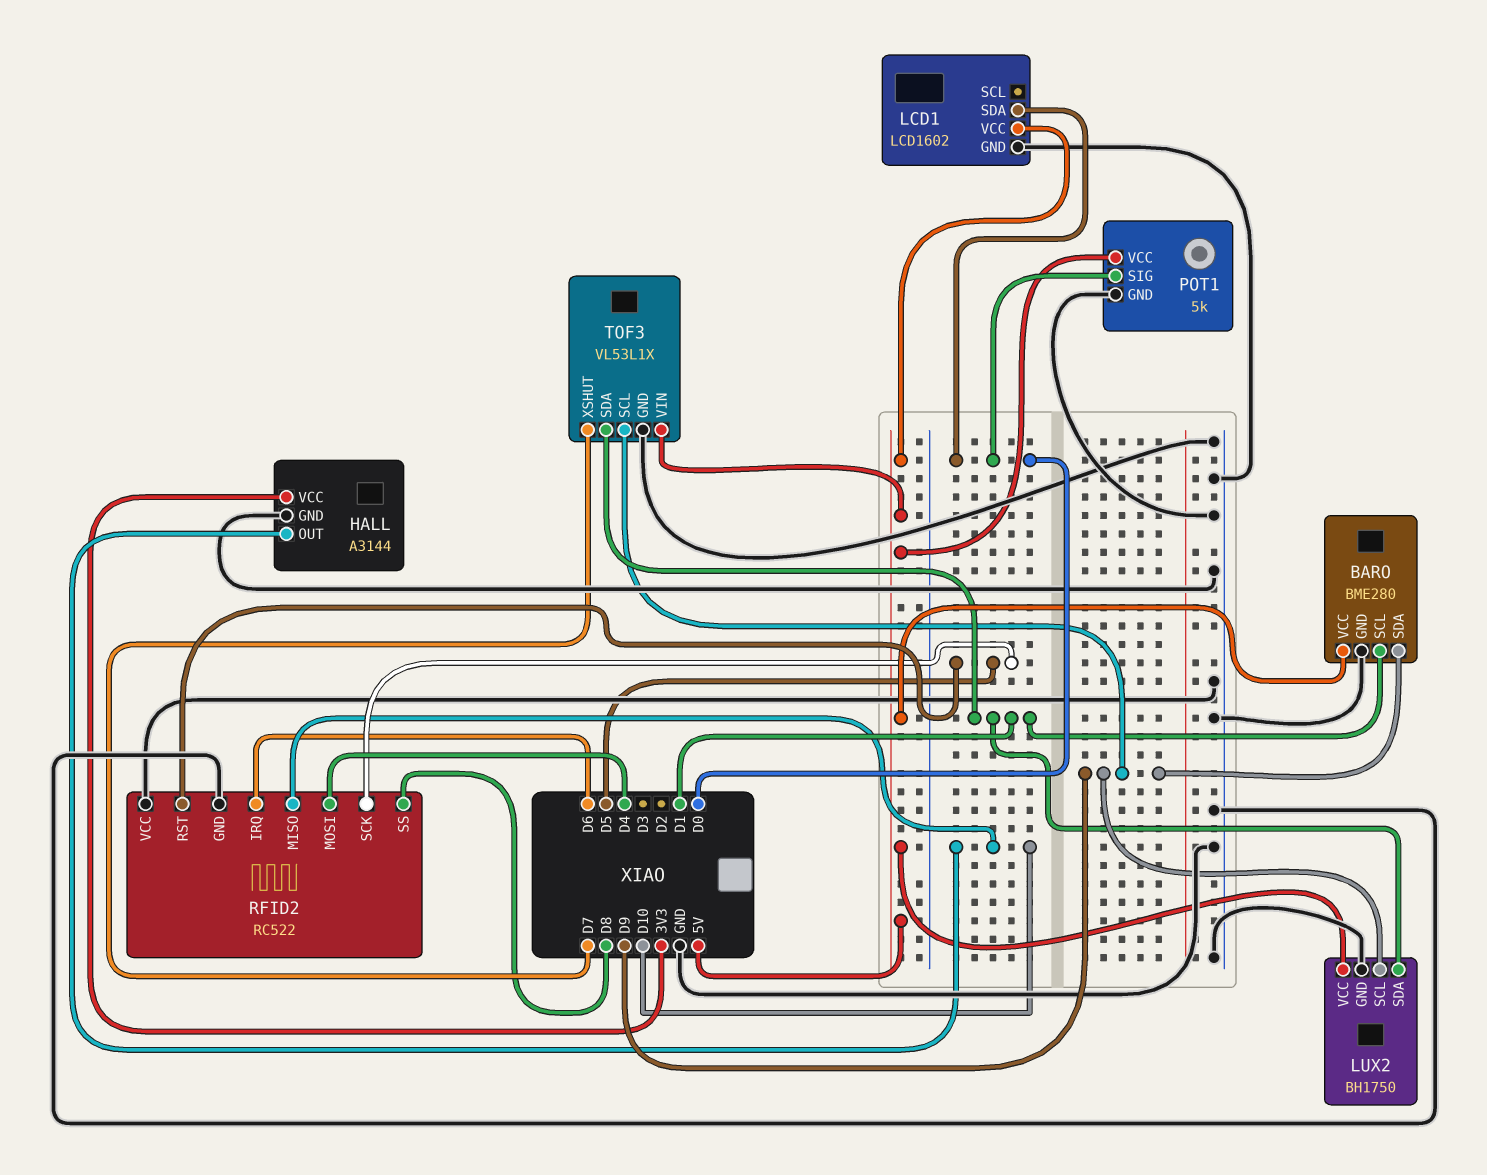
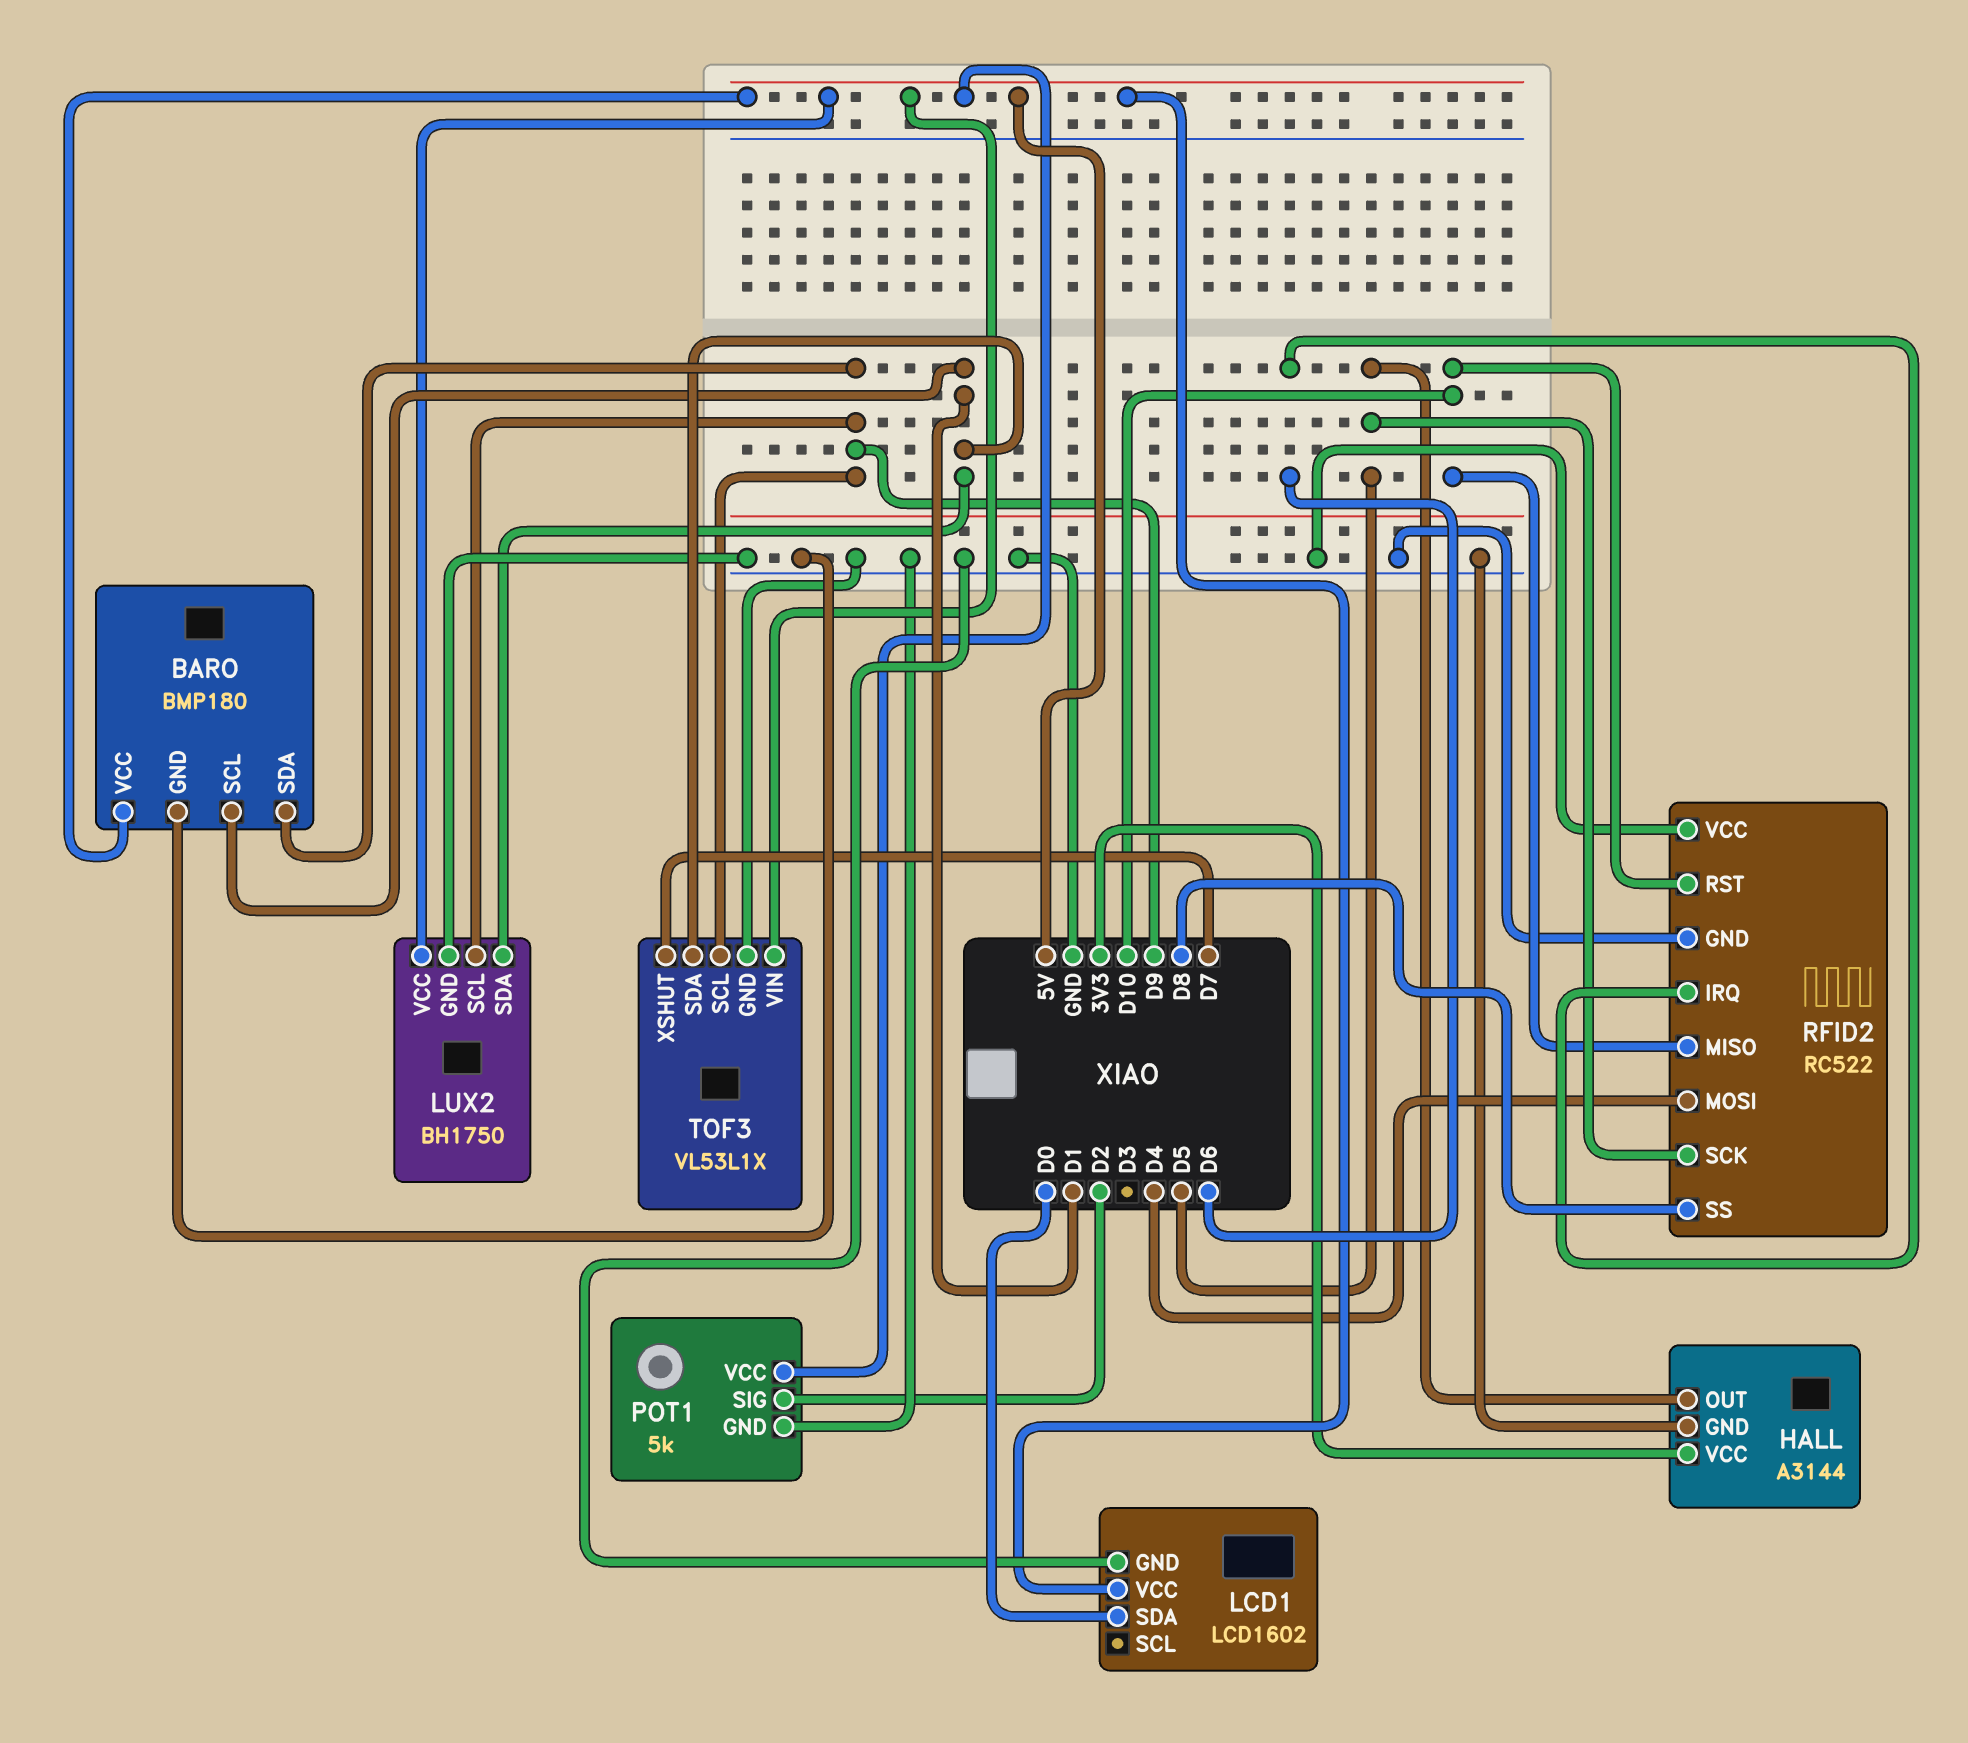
BARO: BME280 -> BMP180
HALL pin OUT: D10 -> D5
POT1 pin SIG: D0 -> D2
RFID2 pin RST: D5 -> D10

